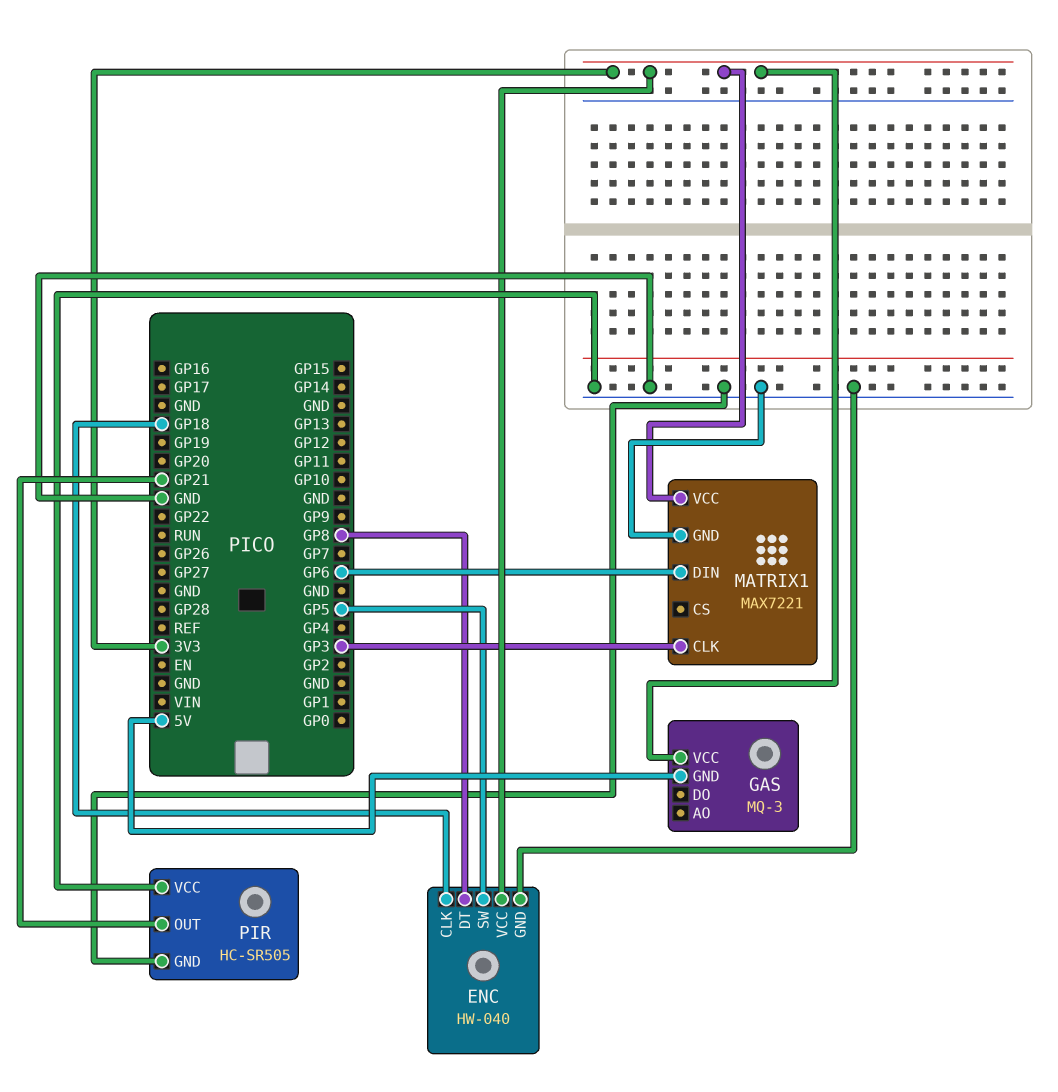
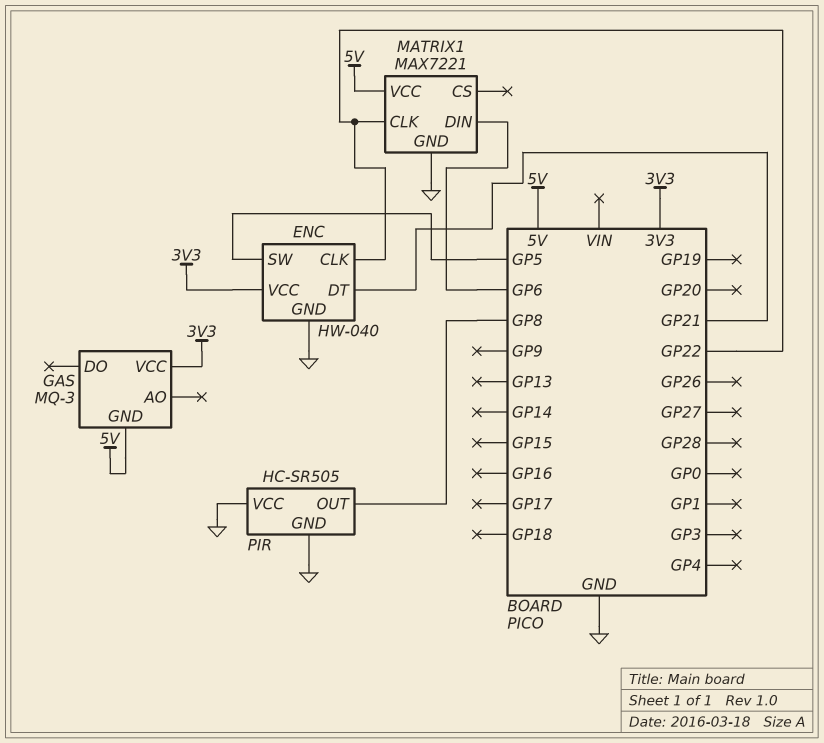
ENC pin CLK: GP18 -> GP22
ENC pin DT: GP8 -> GP21
MATRIX1 pin CLK: GP3 -> GP22
MATRIX1 pin VCC: 3V3 -> 5V
PIR pin OUT: GP21 -> GP8

